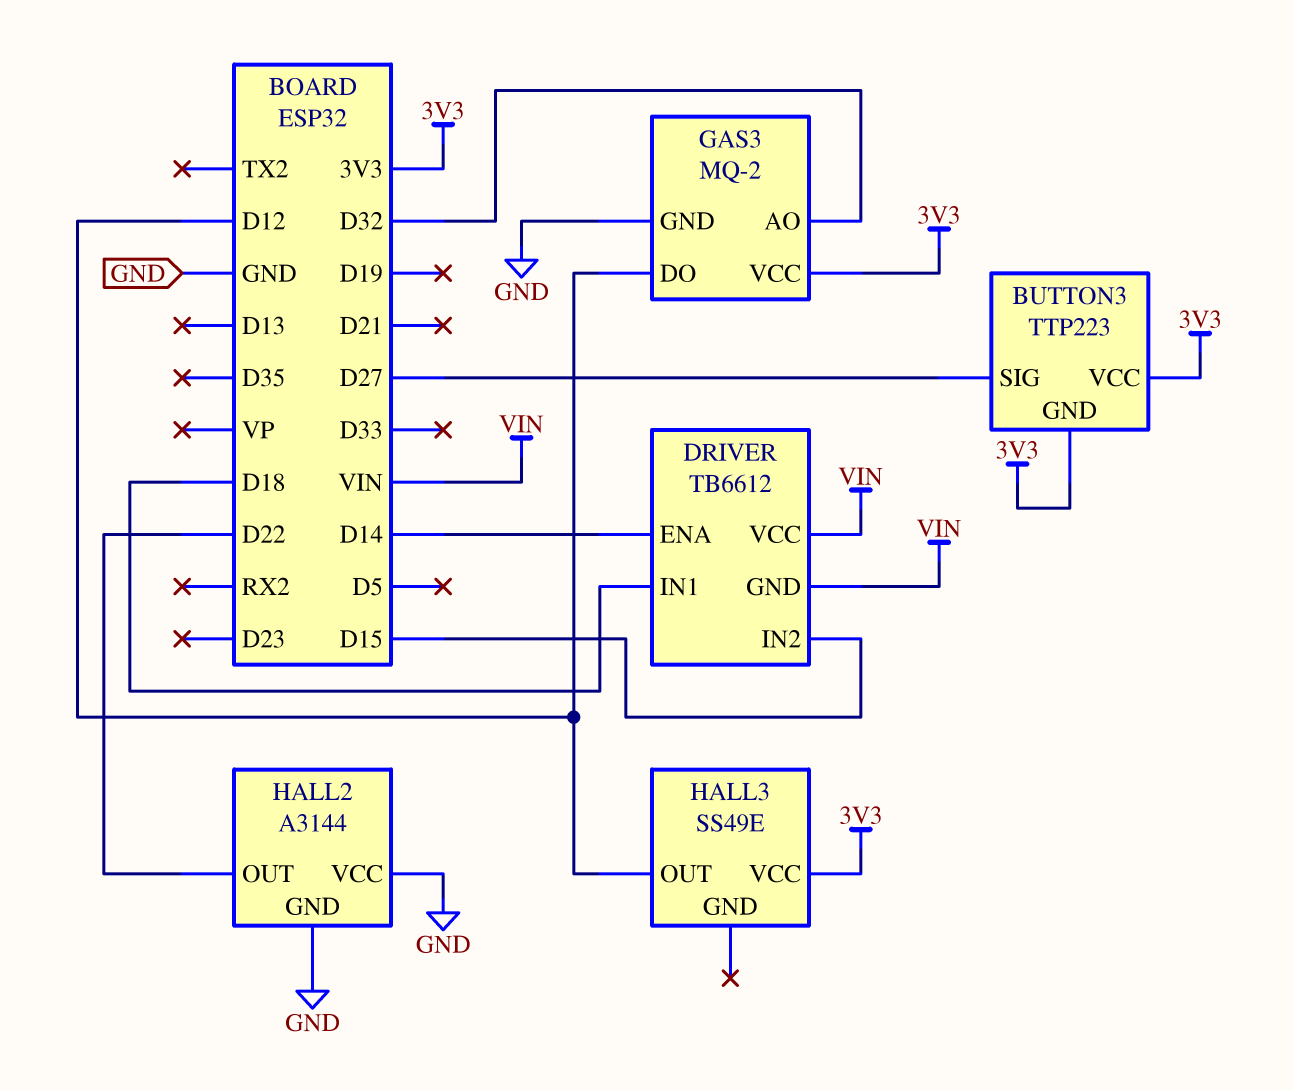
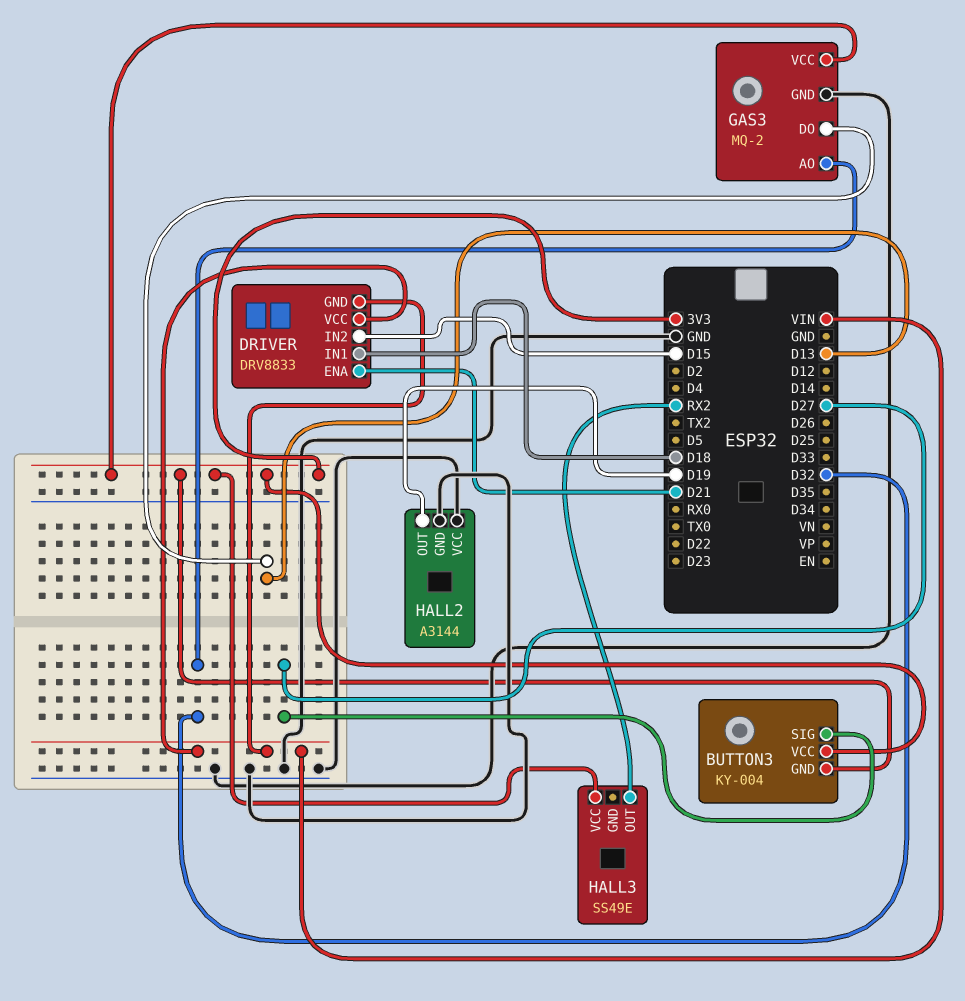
BUTTON3: TTP223 -> KY-004
DRIVER: TB6612 -> DRV8833
DRIVER pin ENA: D14 -> D21
GAS3 pin DO: D12 -> D13
HALL2 pin OUT: D22 -> D19
HALL3 pin OUT: D12 -> RX2

